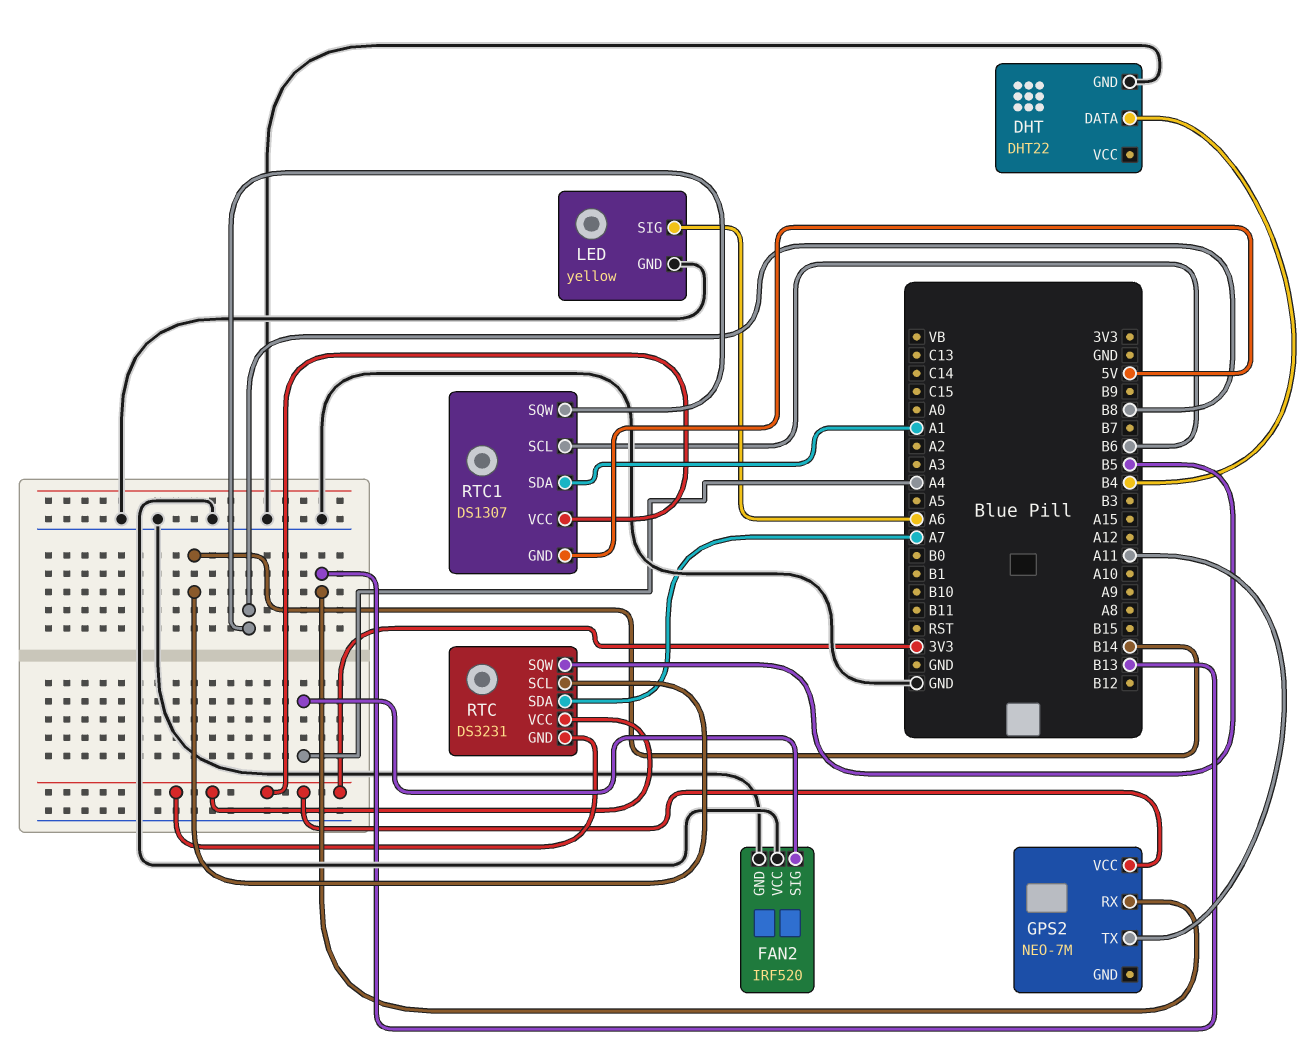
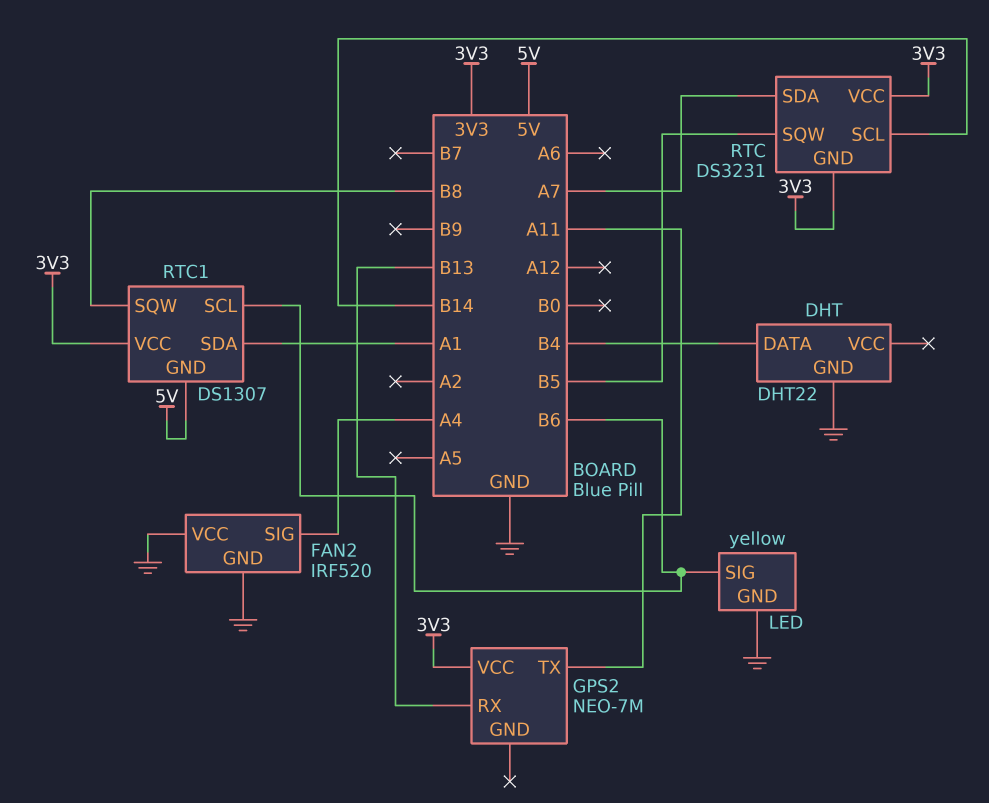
LED pin SIG: A6 -> B6

